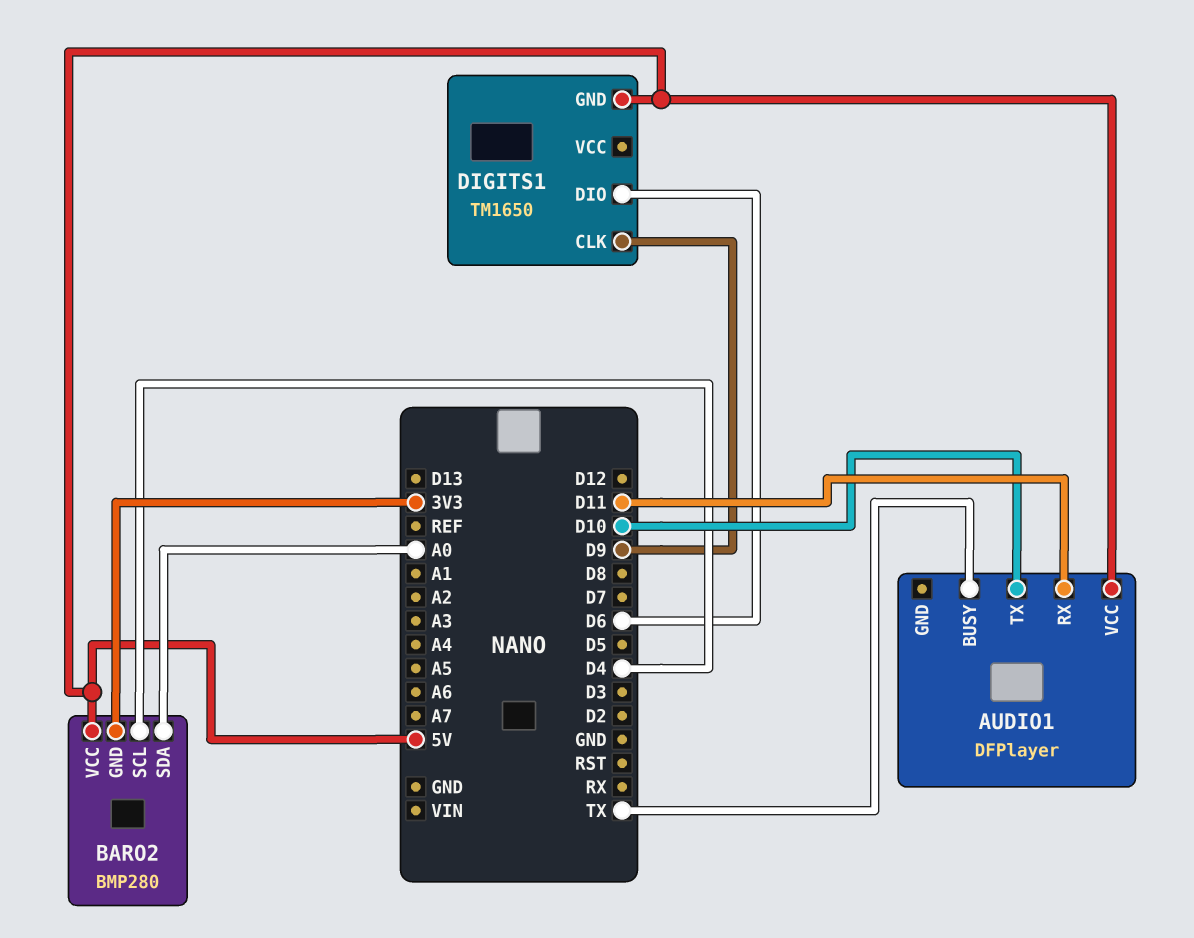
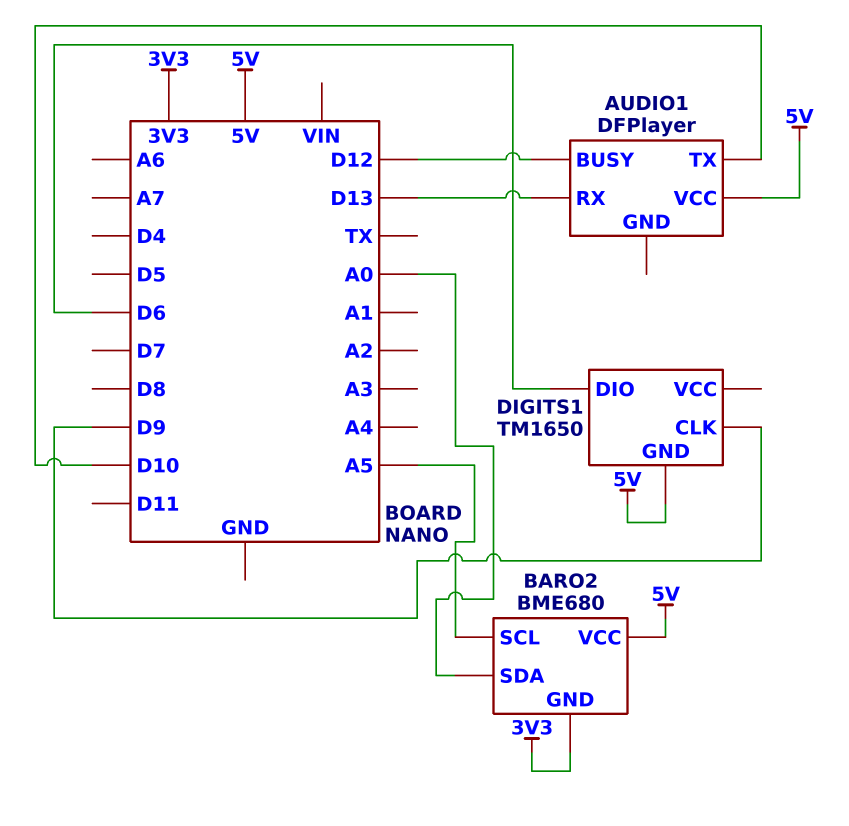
AUDIO1 pin BUSY: TX -> D12
AUDIO1 pin RX: D11 -> D13
BARO2: BMP280 -> BME680
BARO2 pin SCL: D4 -> A5

